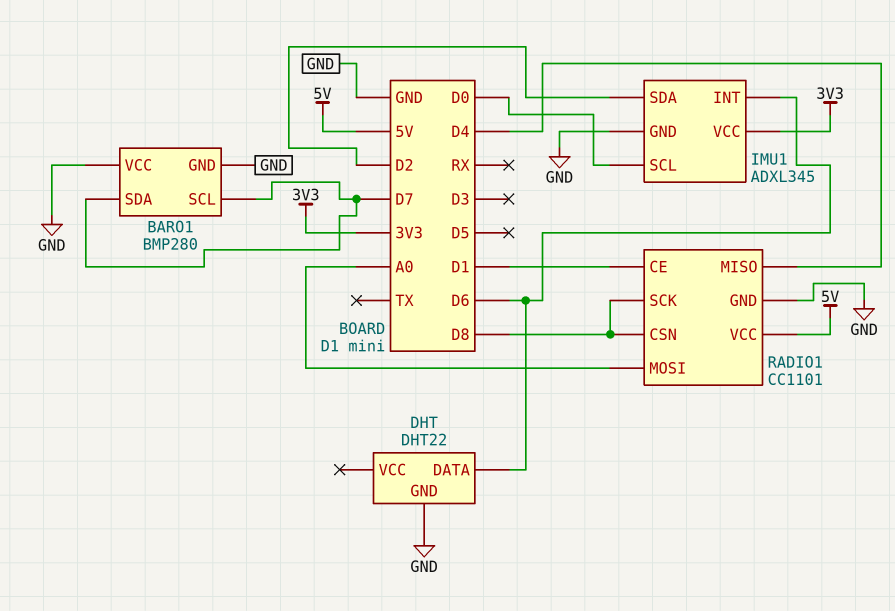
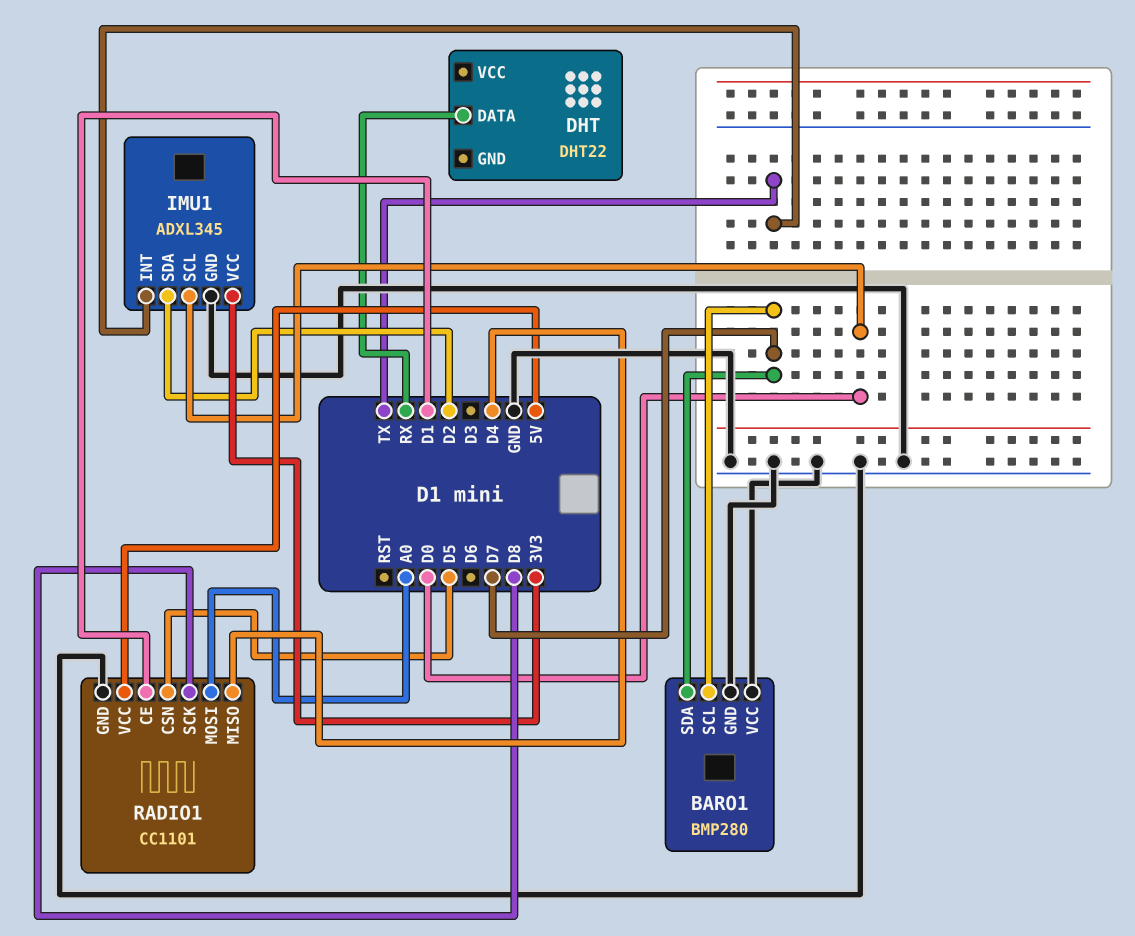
DHT pin DATA: D6 -> RX
DHT pin GND: GND -> none
IMU1 pin INT: D6 -> TX
RADIO1 pin CSN: D8 -> D5

